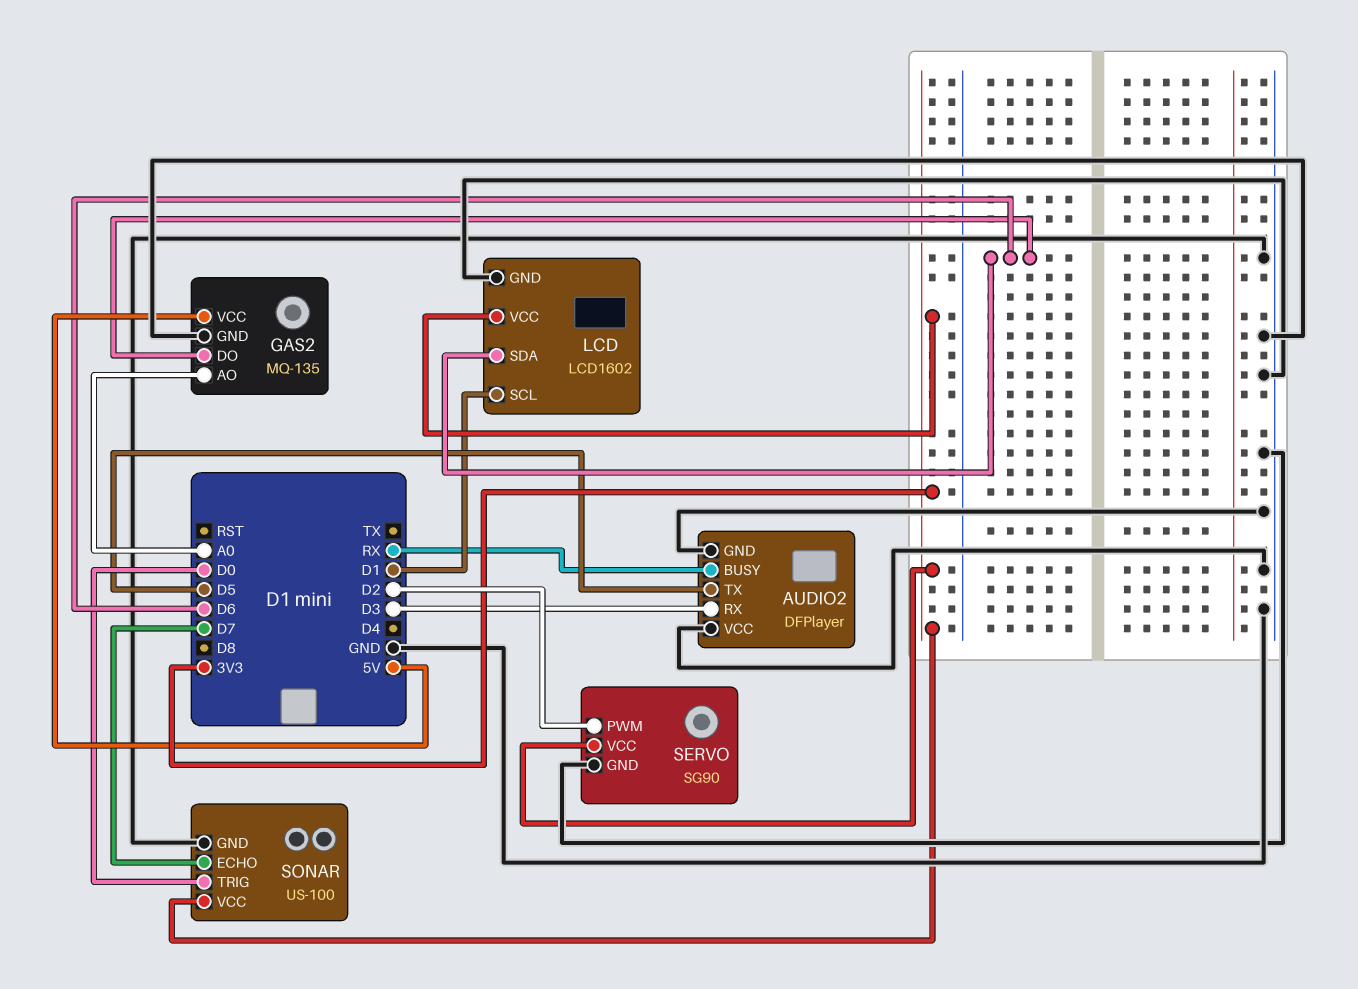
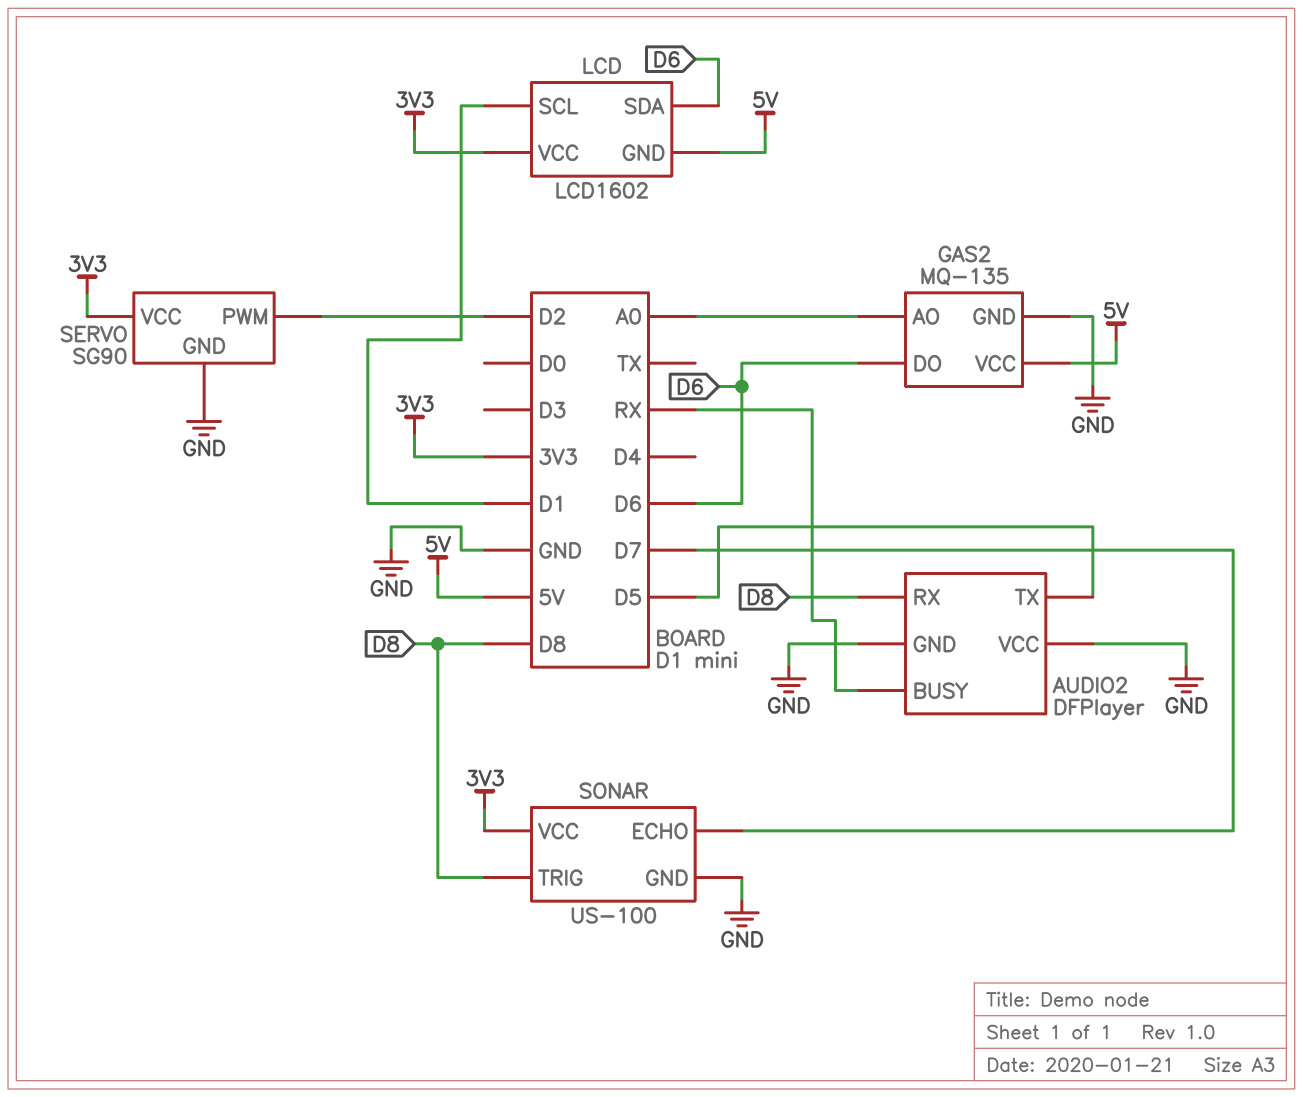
AUDIO2 pin RX: D3 -> D8
LCD pin GND: GND -> 5V
SONAR pin TRIG: D0 -> D8

